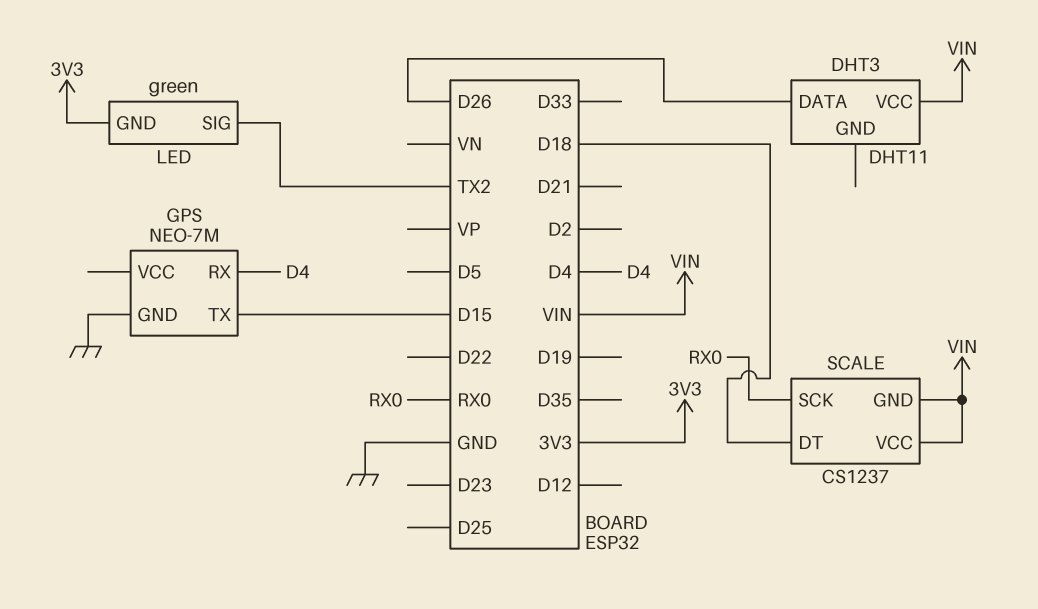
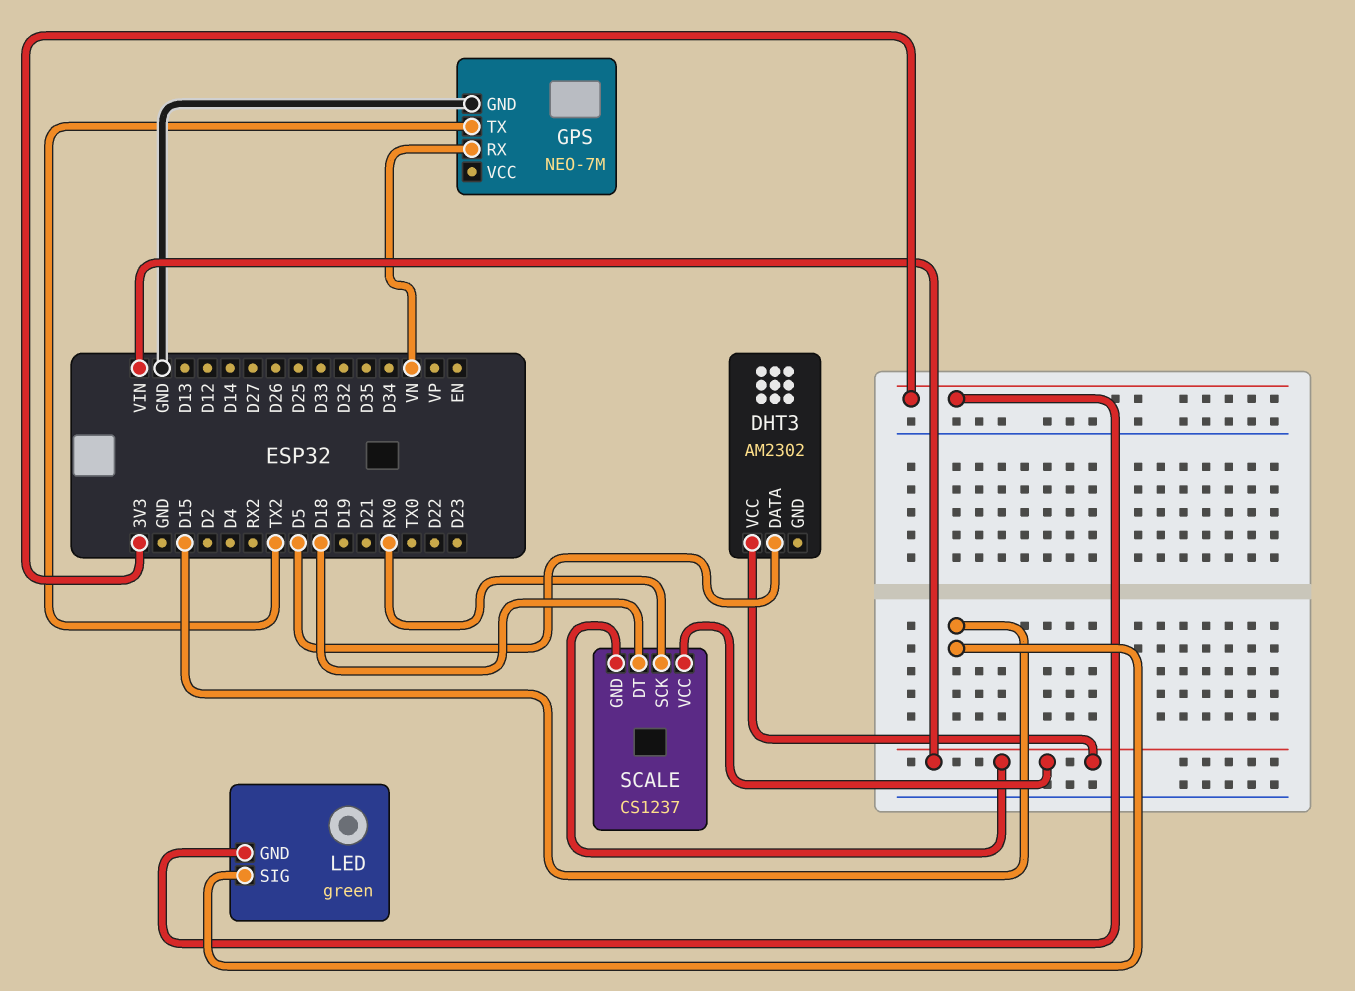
DHT3: DHT11 -> AM2302
DHT3 pin DATA: D26 -> D5
GPS pin RX: D4 -> VN
GPS pin TX: D15 -> TX2
LED pin SIG: TX2 -> D15

